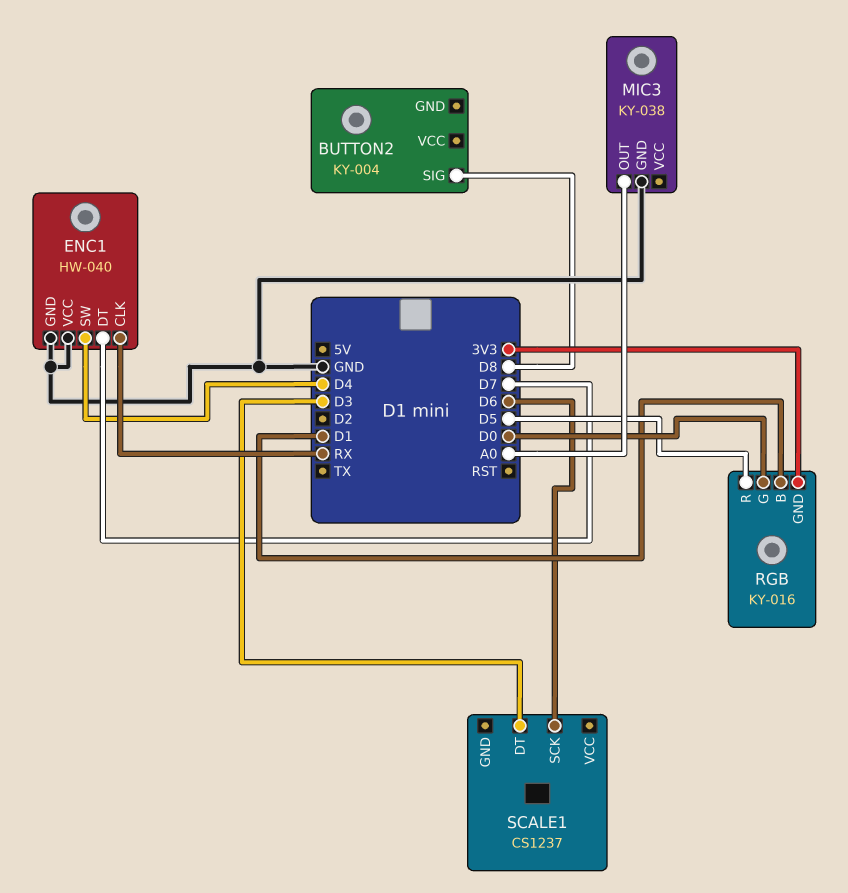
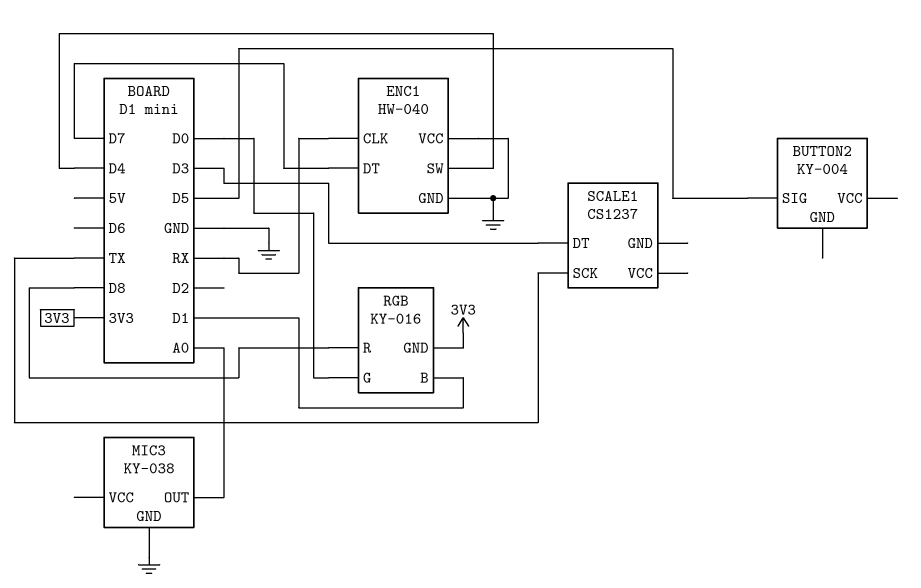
BUTTON2 pin SIG: D8 -> D5
RGB pin R: D5 -> D8
SCALE1 pin SCK: D6 -> TX

